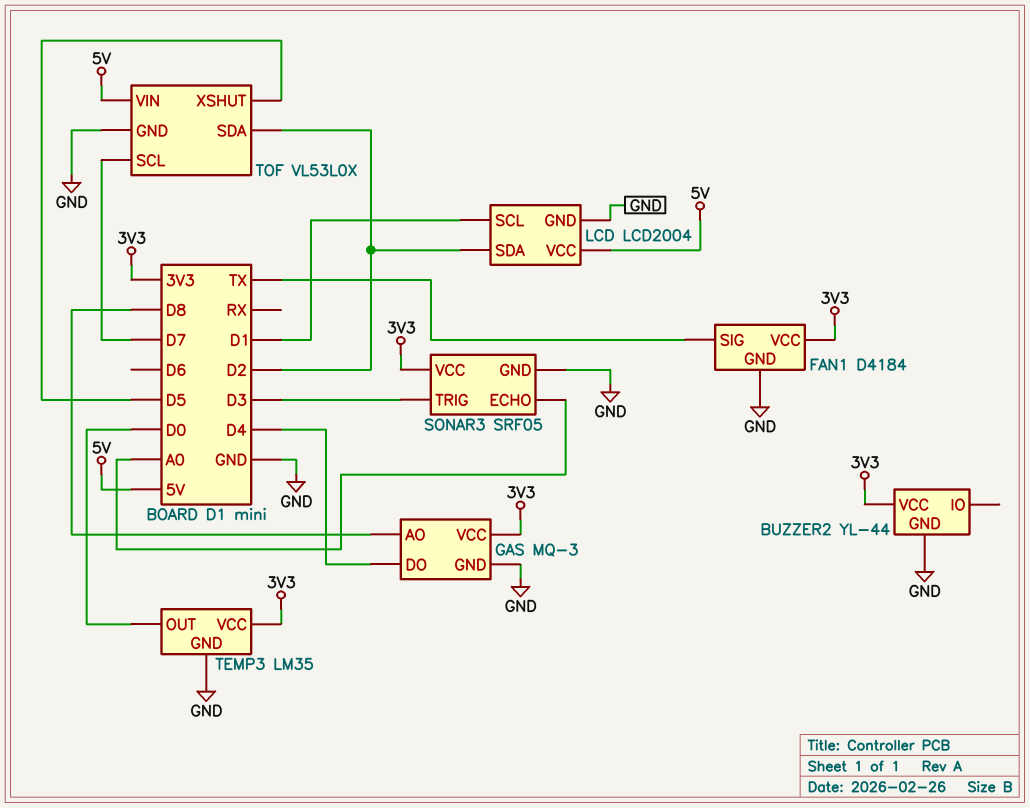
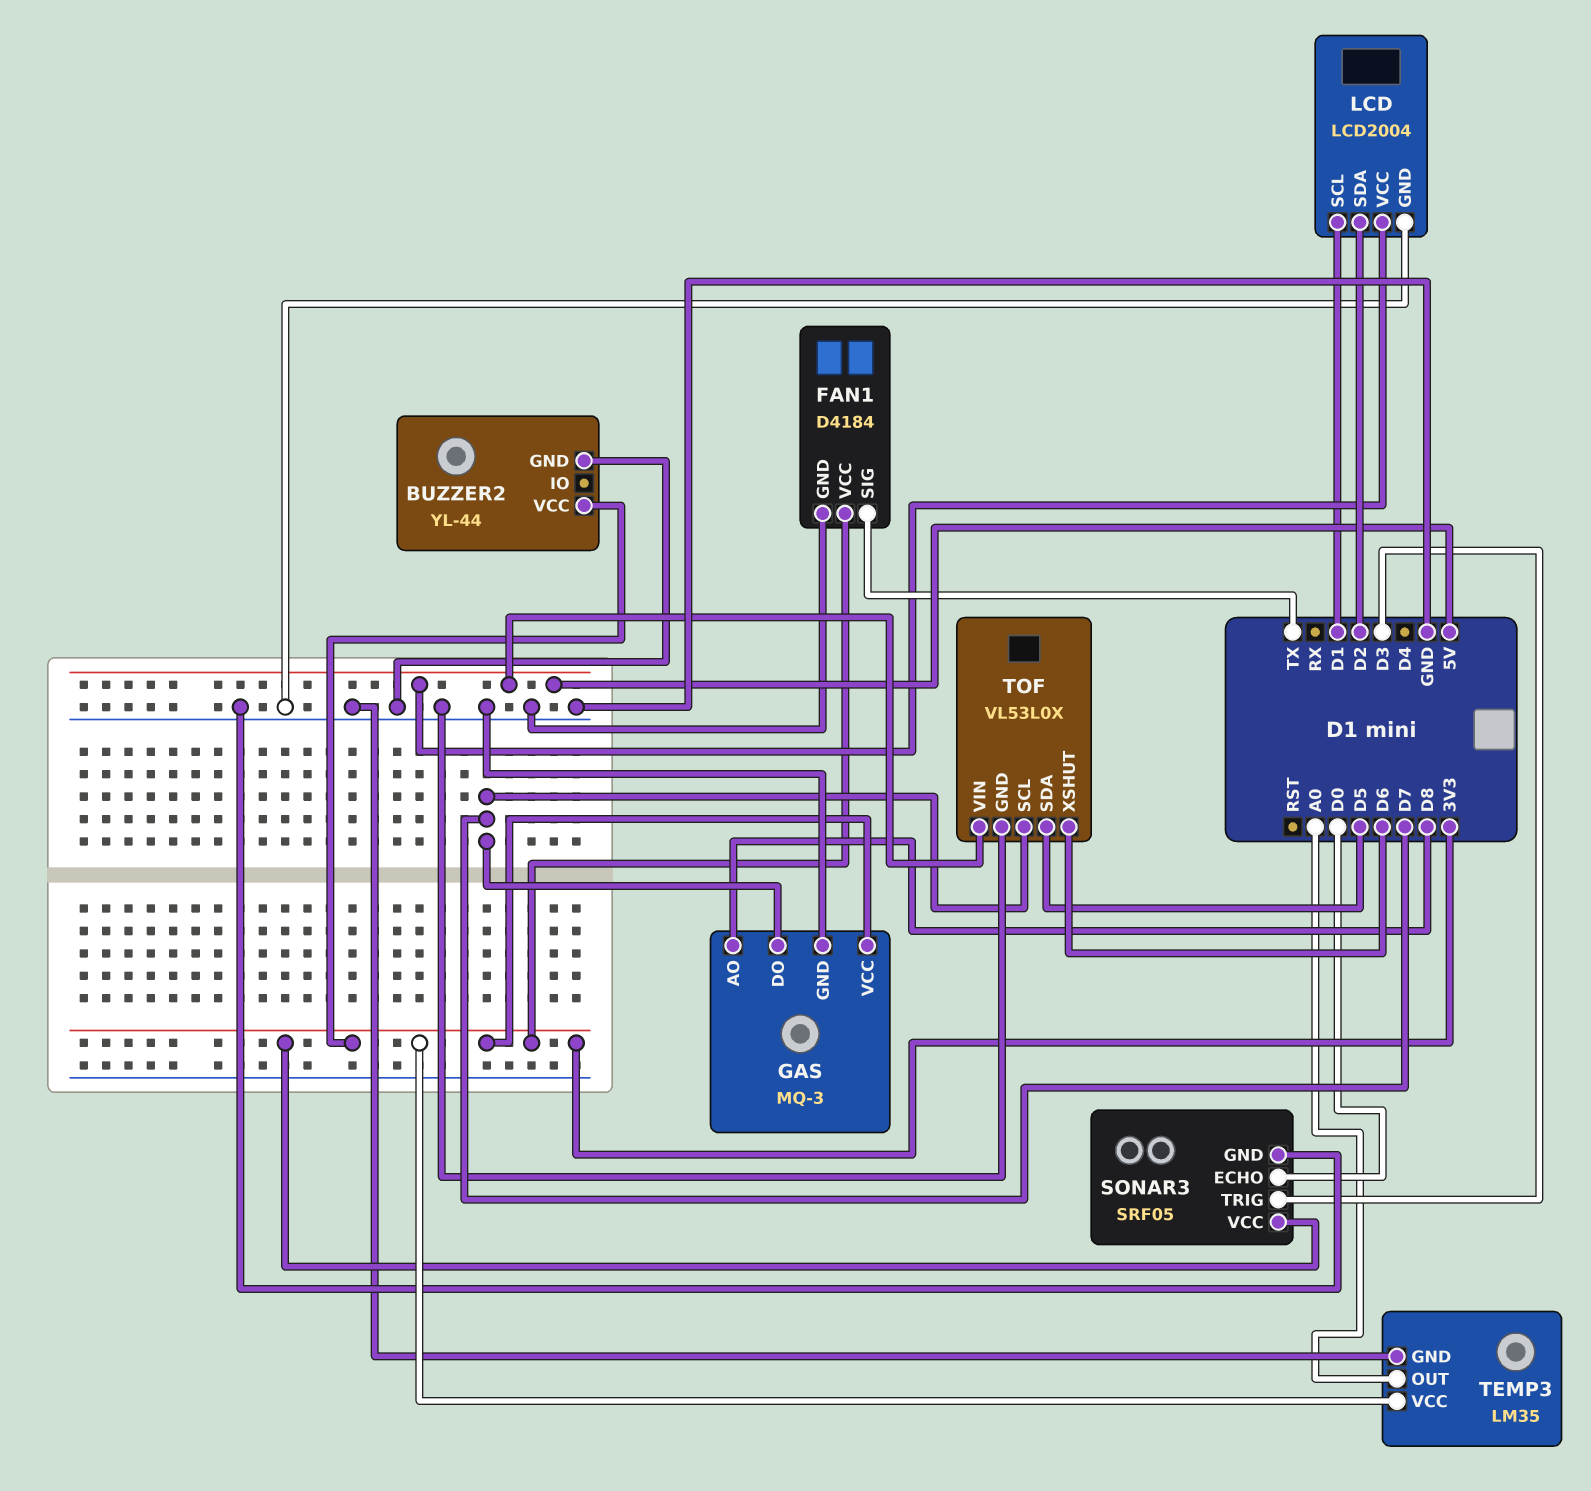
GAS pin DO: D4 -> D7
SONAR3 pin ECHO: A0 -> D0
TEMP3 pin OUT: D0 -> A0
TOF pin SDA: D2 -> D5
TOF pin XSHUT: D5 -> D6

